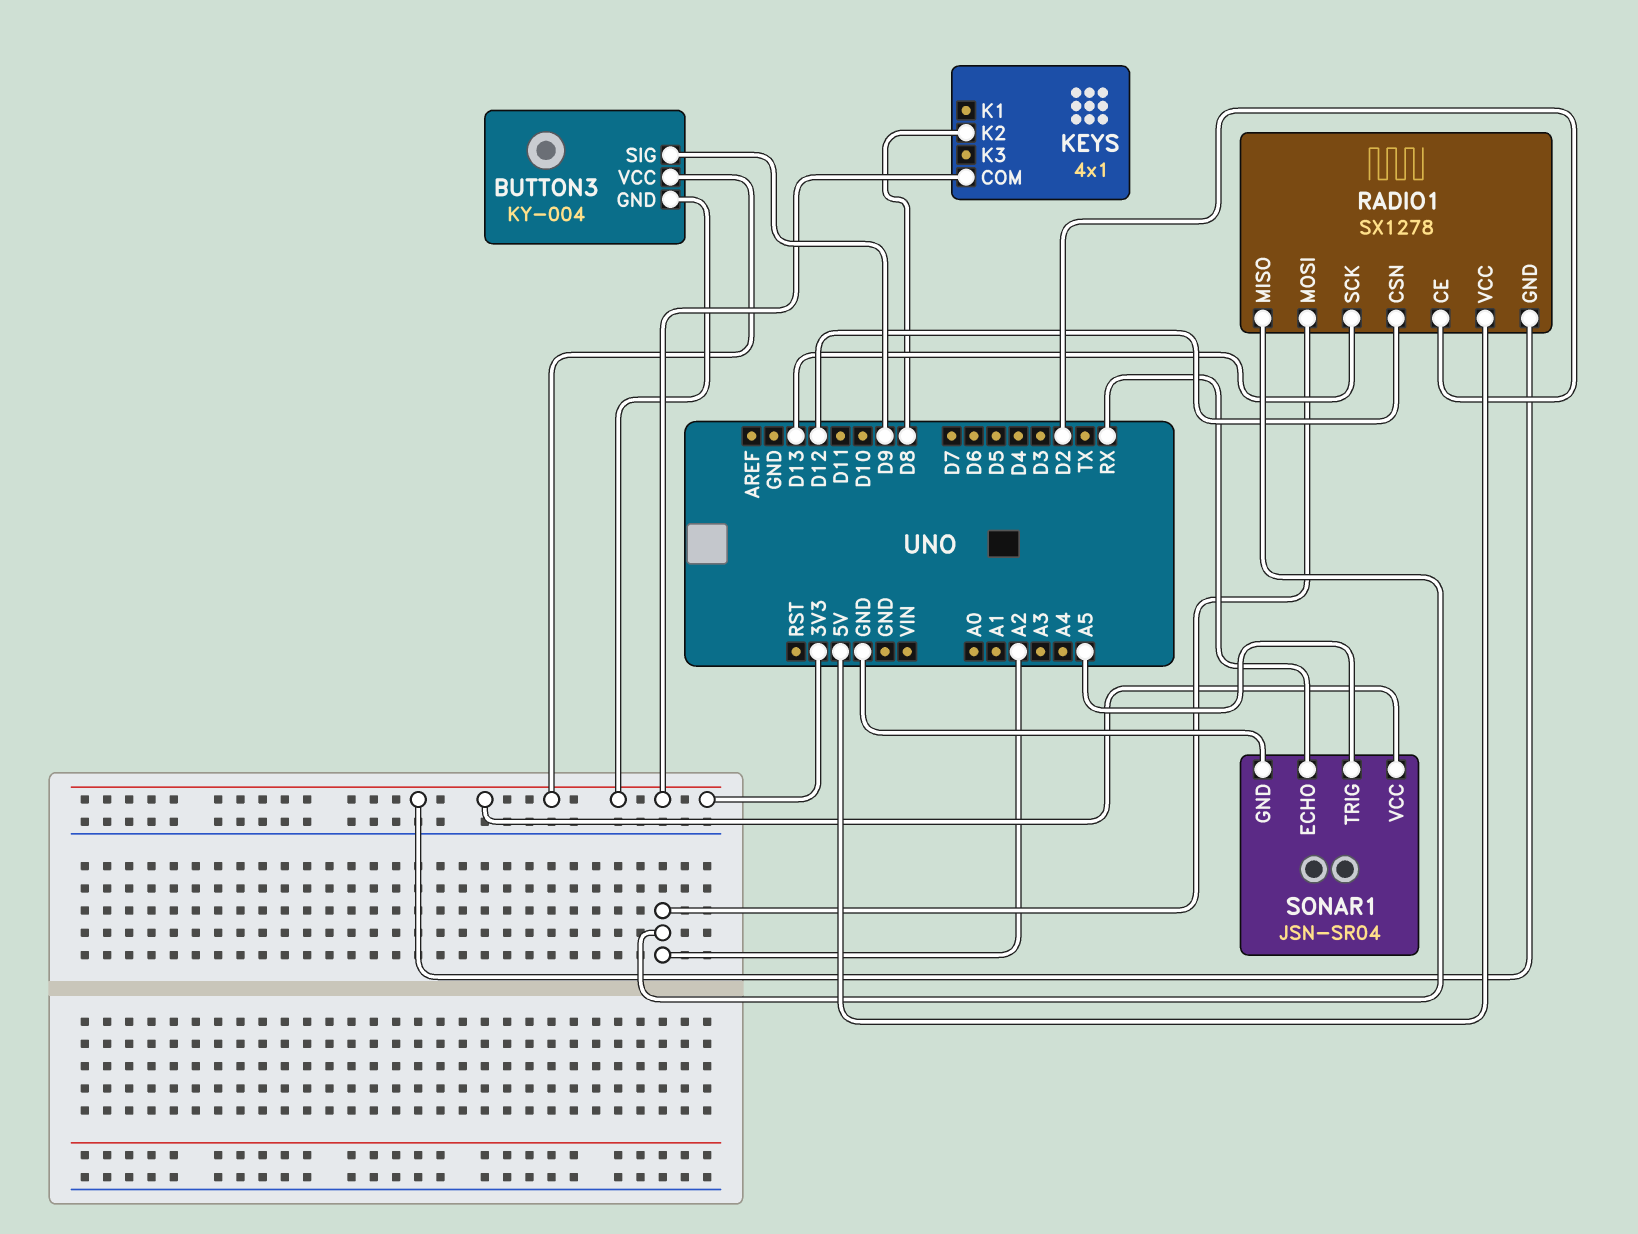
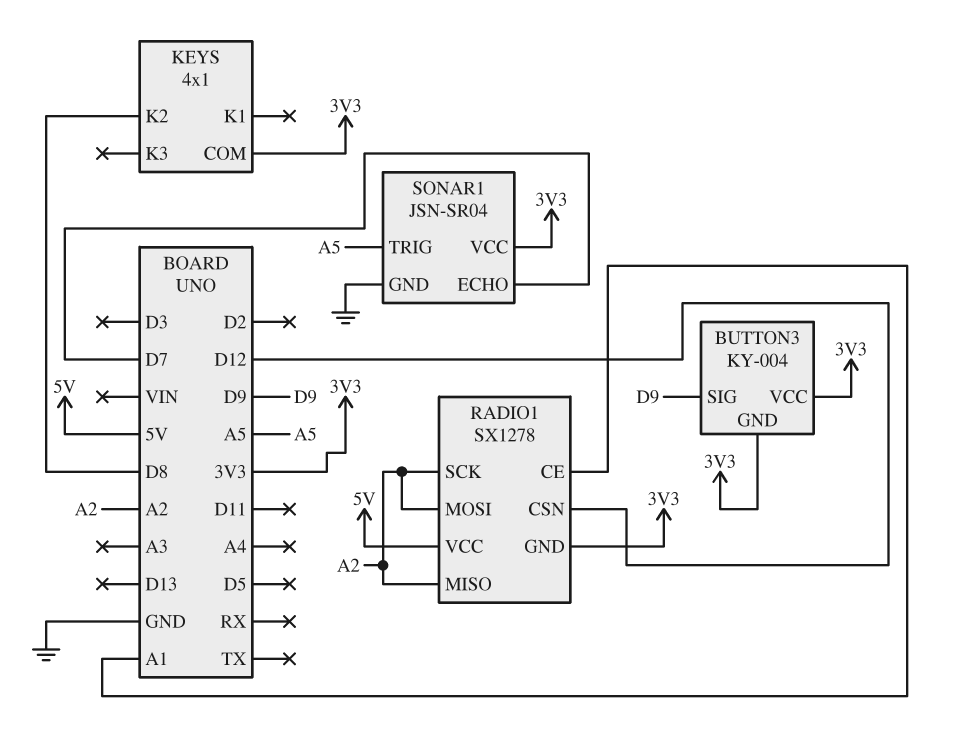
RADIO1 pin CE: D2 -> A1
RADIO1 pin SCK: D13 -> A2
SONAR1 pin ECHO: RX -> D7

